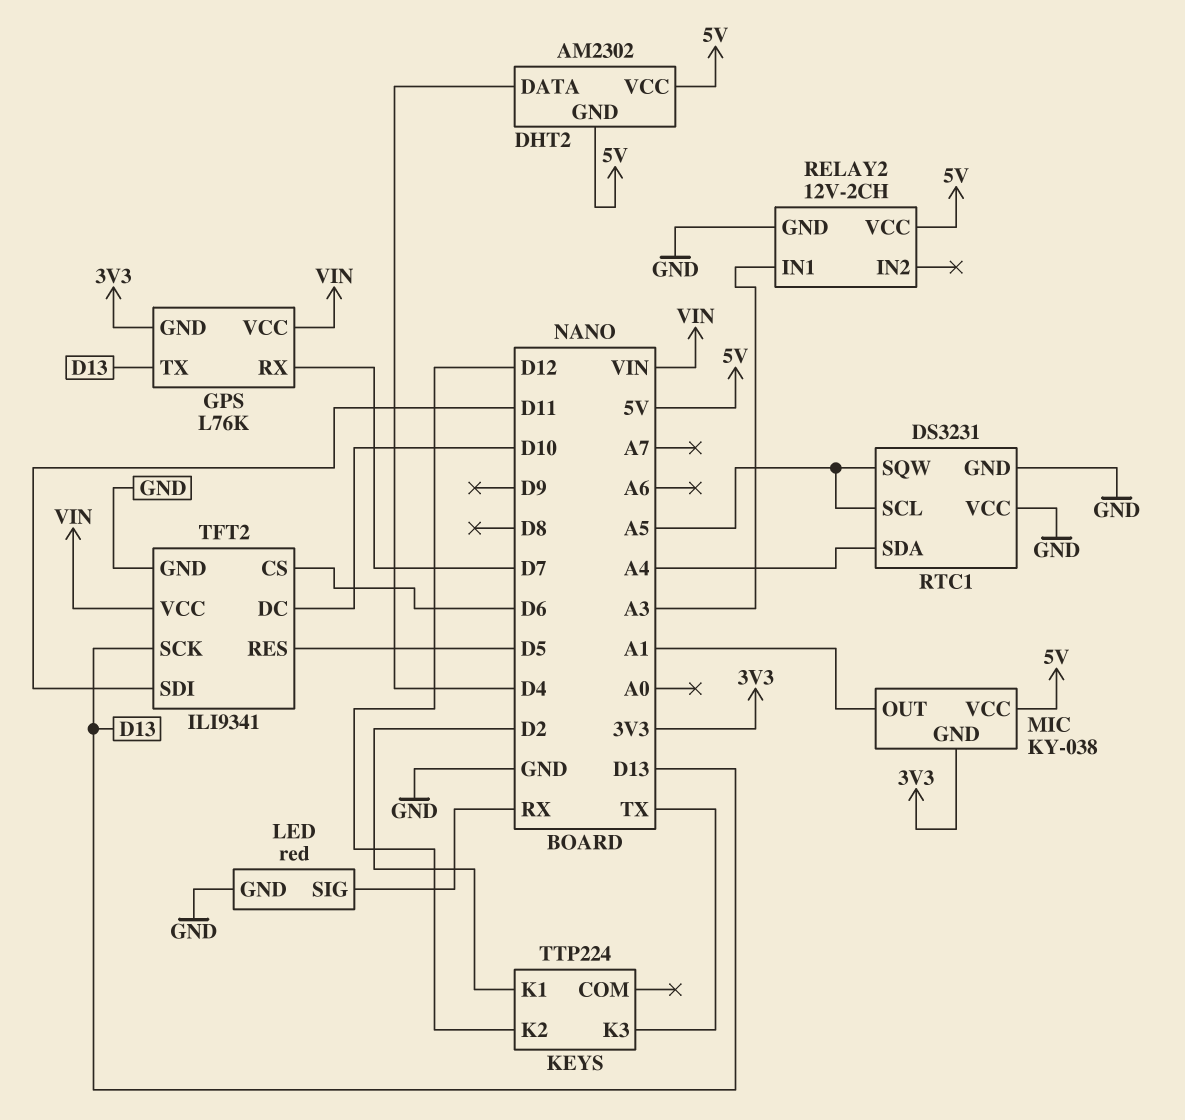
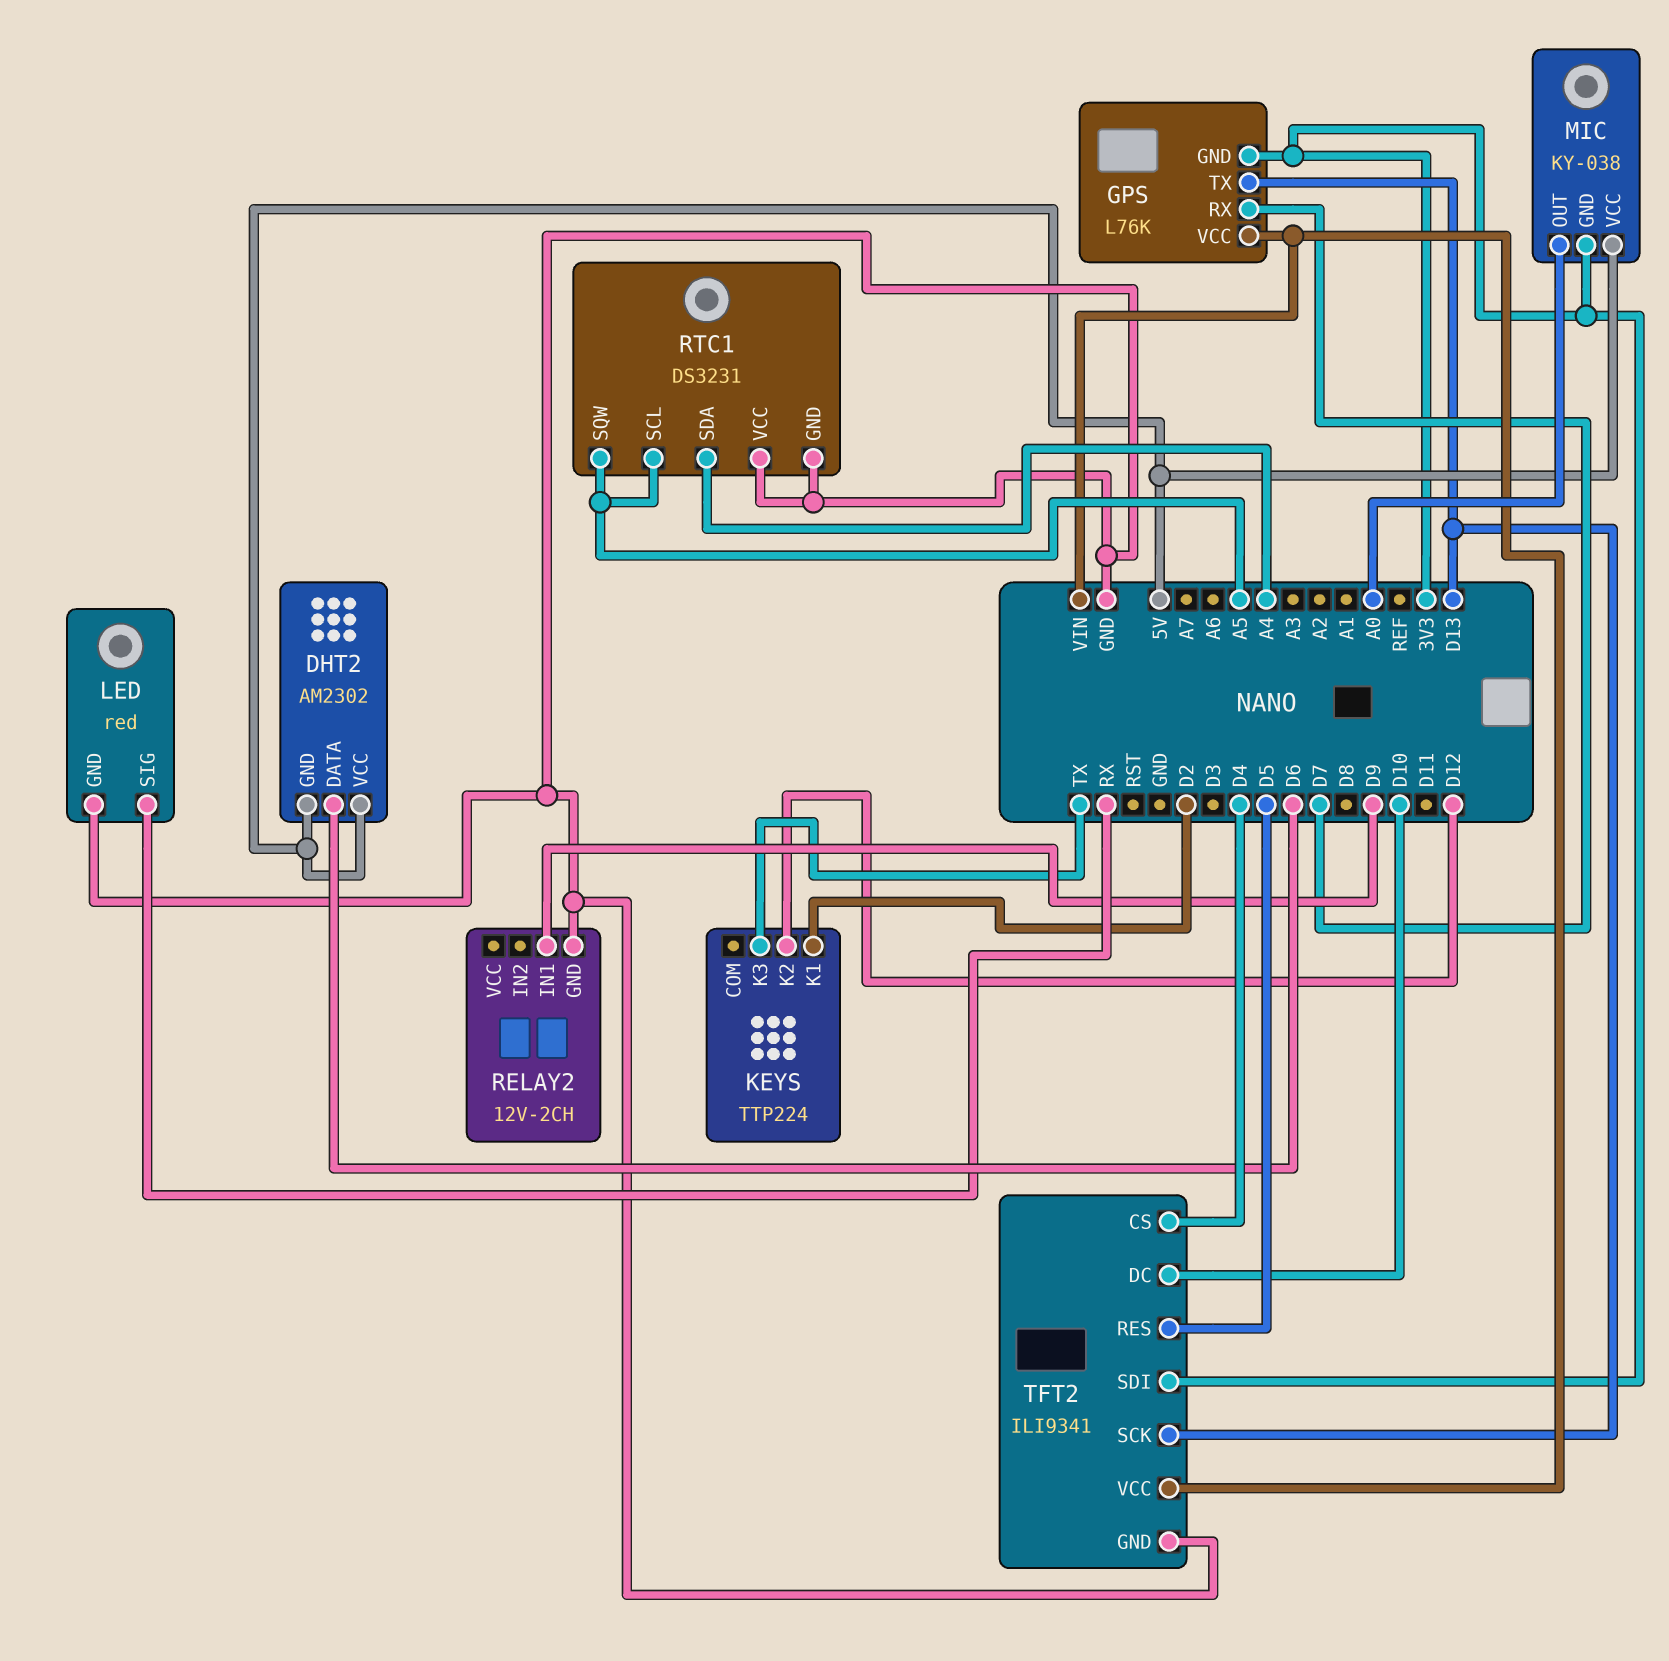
DHT2 pin DATA: D4 -> D6
MIC pin OUT: A1 -> A0
RELAY2 pin IN1: A3 -> D9
RELAY2 pin VCC: 5V -> none
TFT2 pin CS: D6 -> D4
TFT2 pin SDI: D11 -> 3V3

